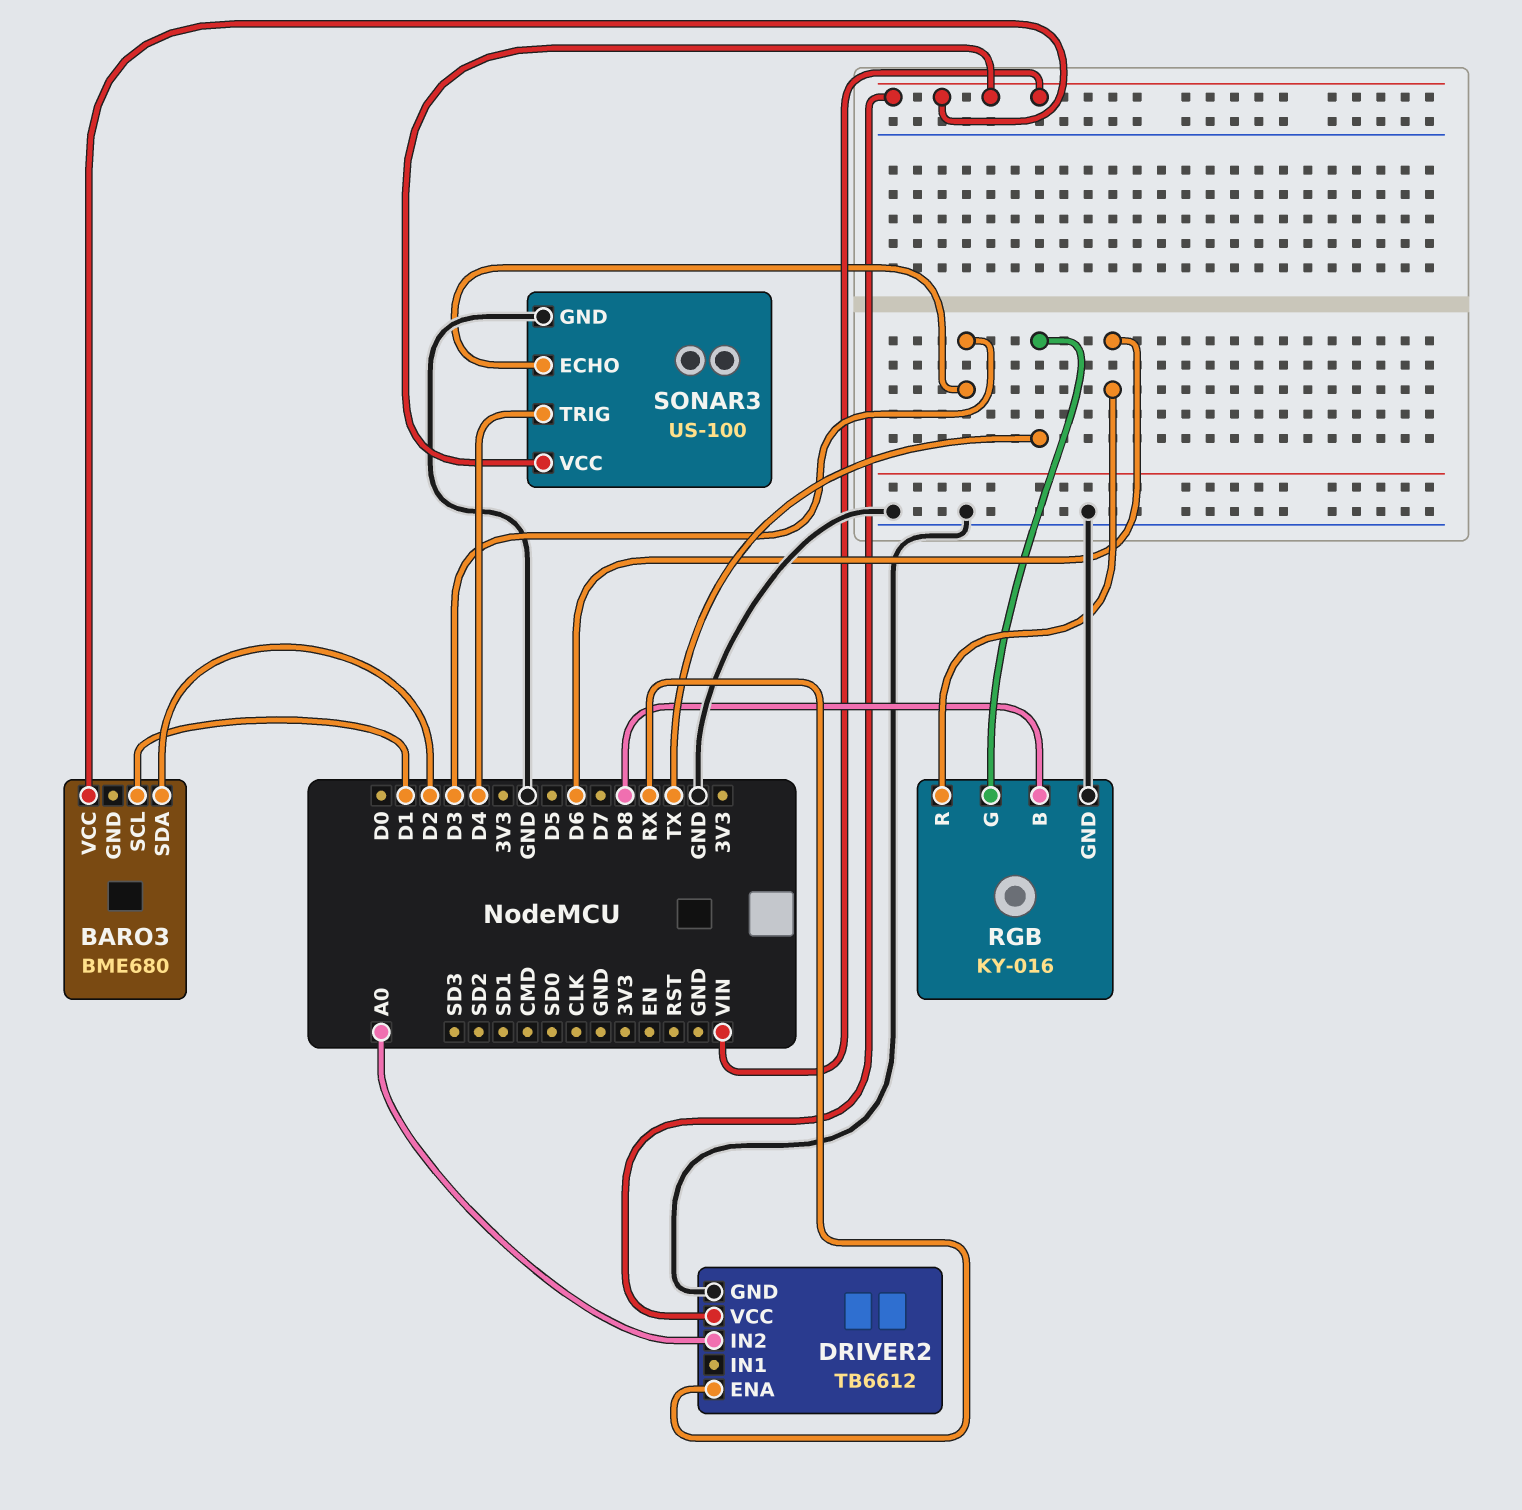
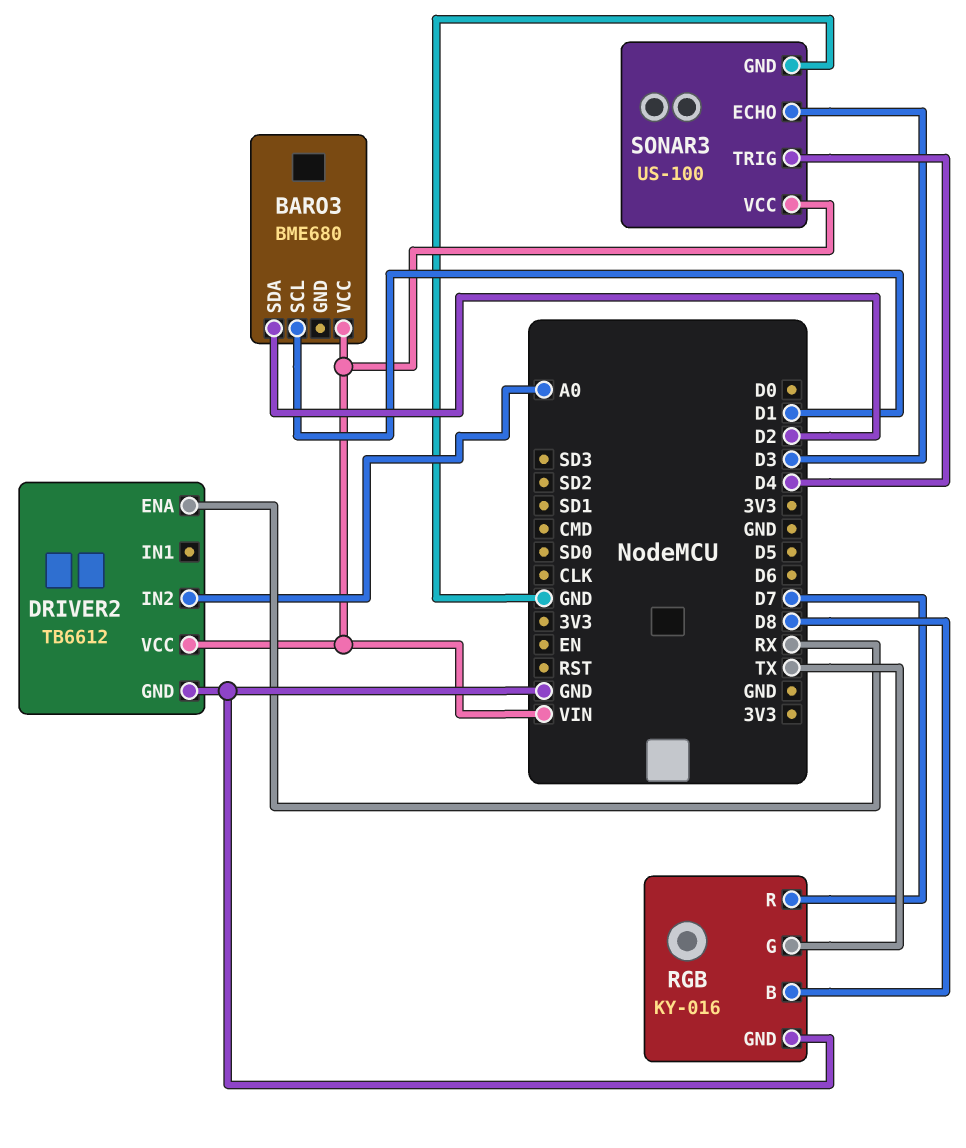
RGB pin R: D6 -> D7

